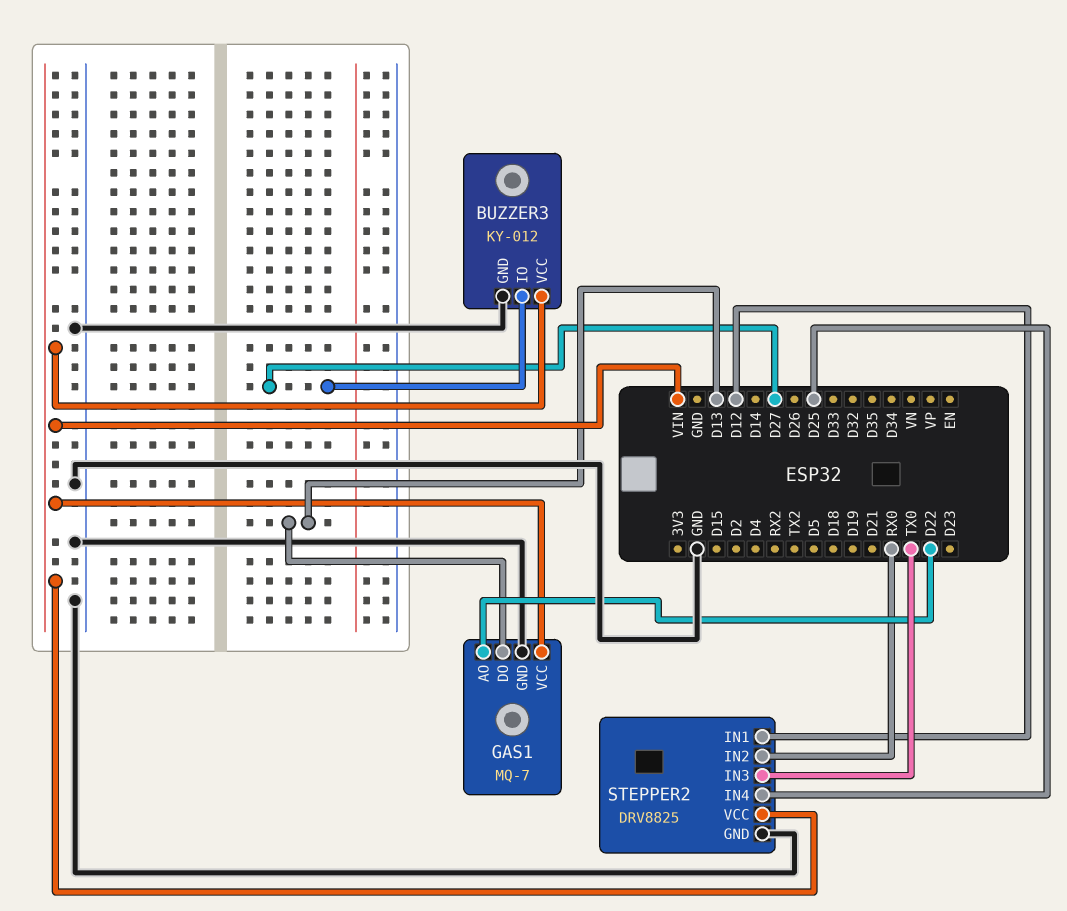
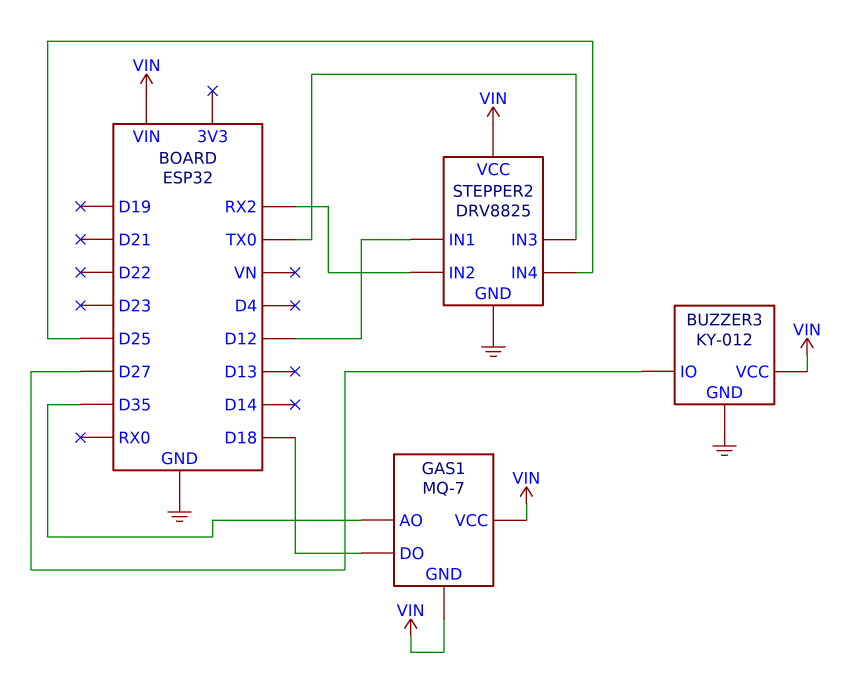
GAS1 pin AO: D22 -> D35
GAS1 pin DO: D13 -> D18
GAS1 pin GND: GND -> VIN
STEPPER2 pin IN2: RX0 -> RX2

